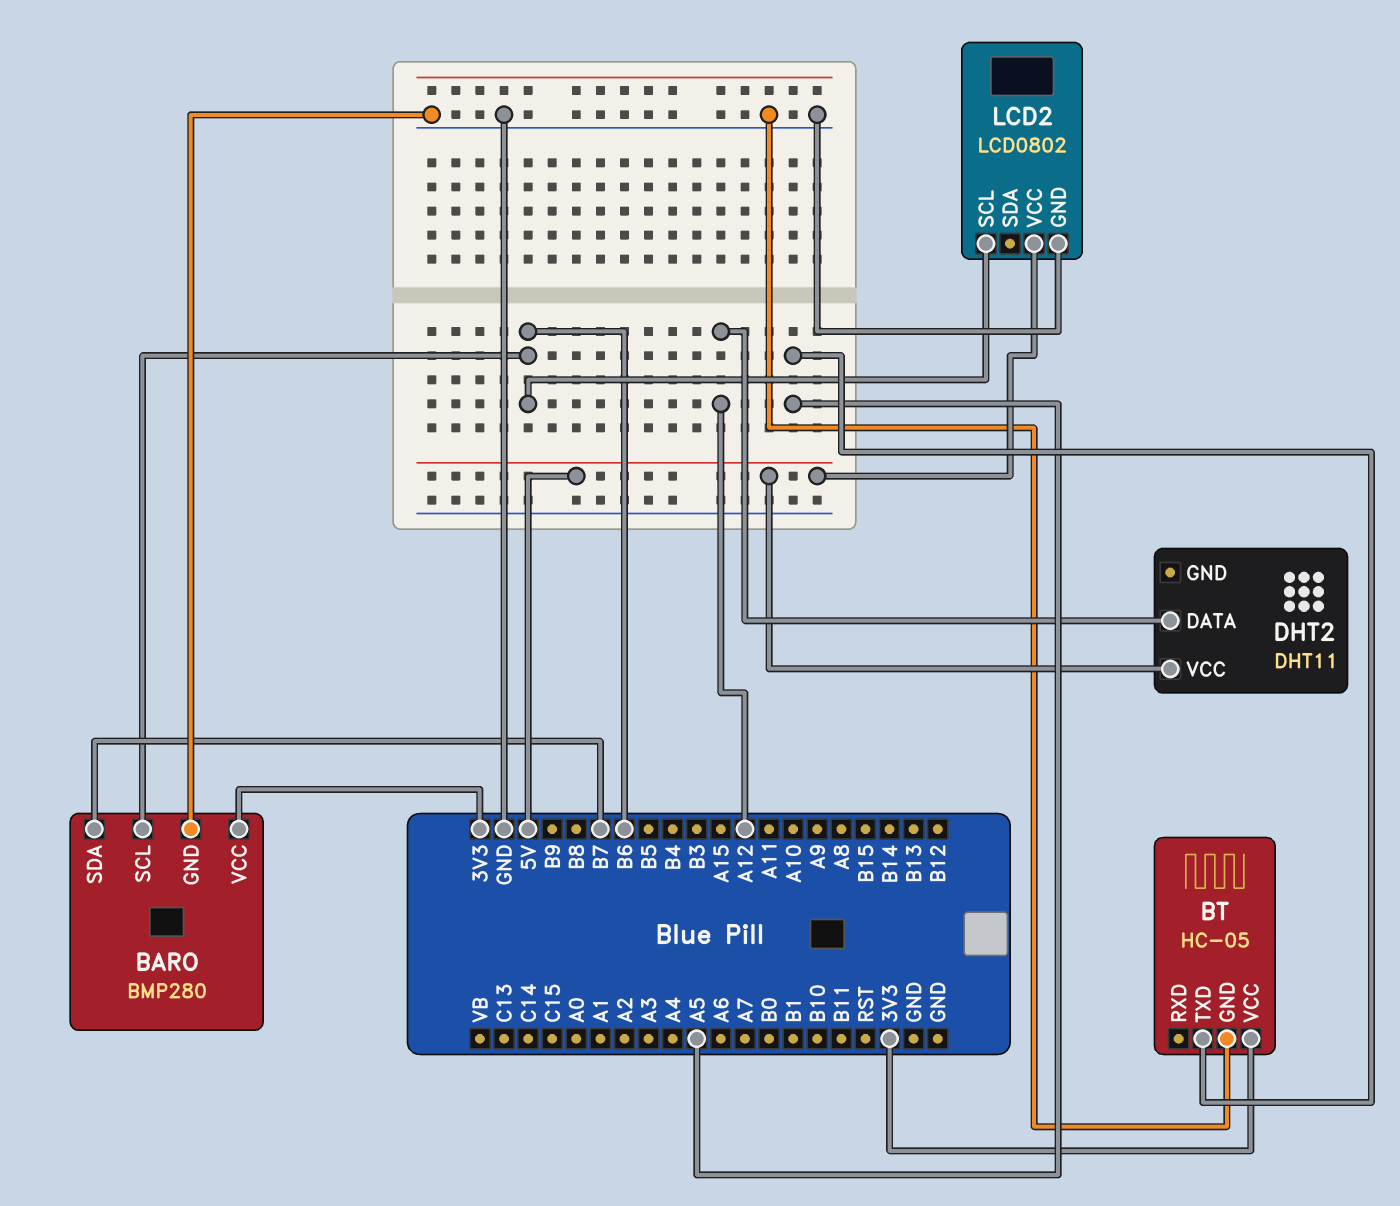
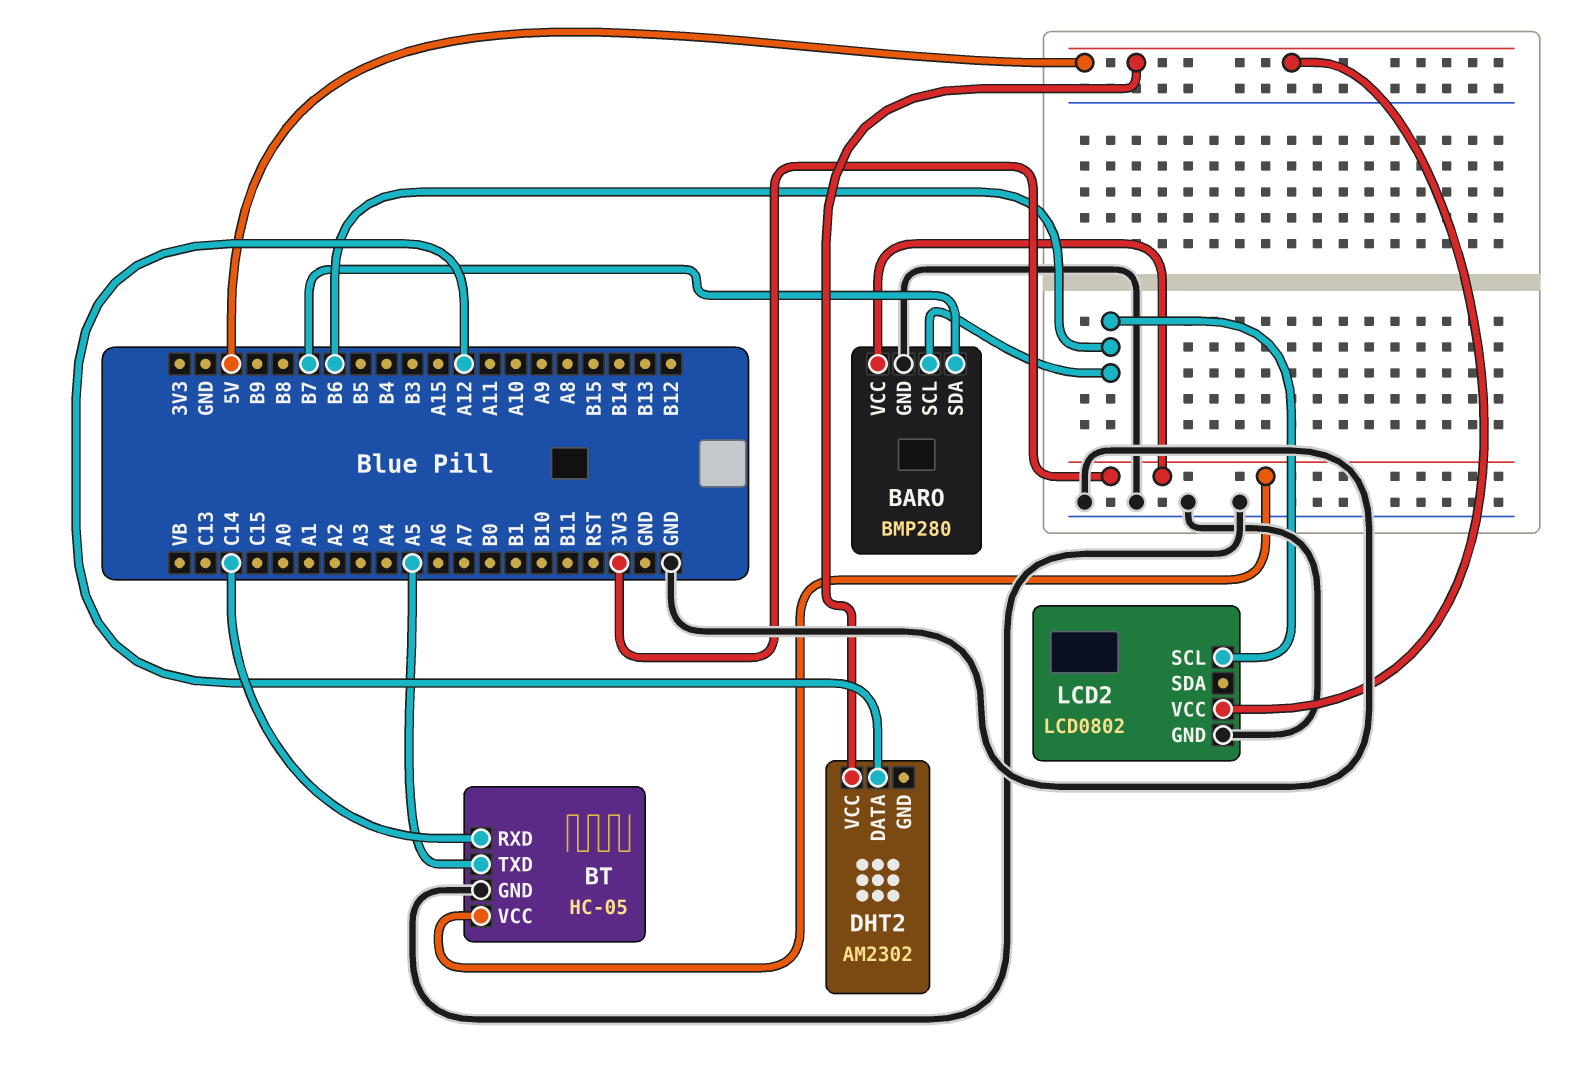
BT pin RXD: none -> C14
DHT2: DHT11 -> AM2302

